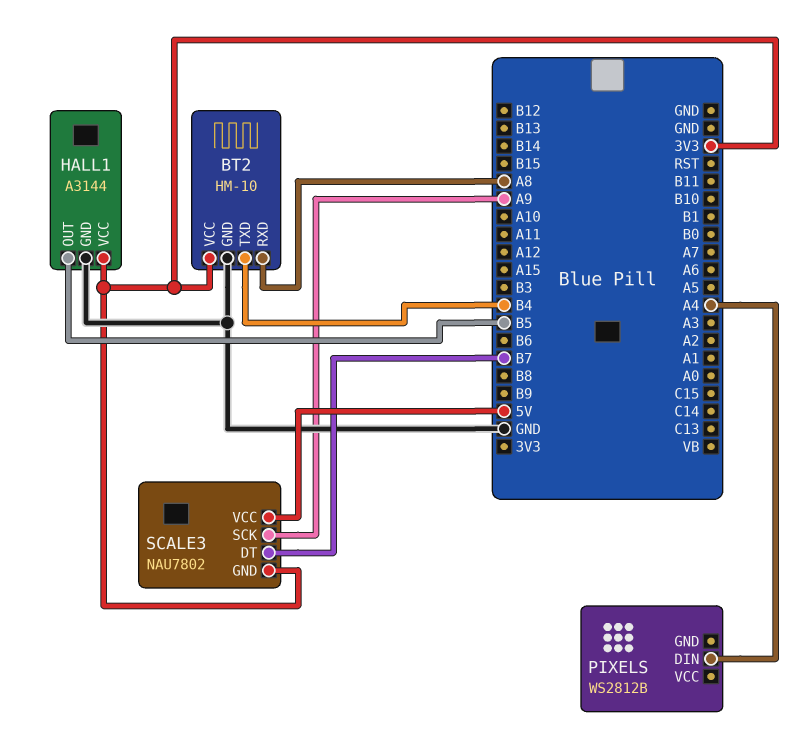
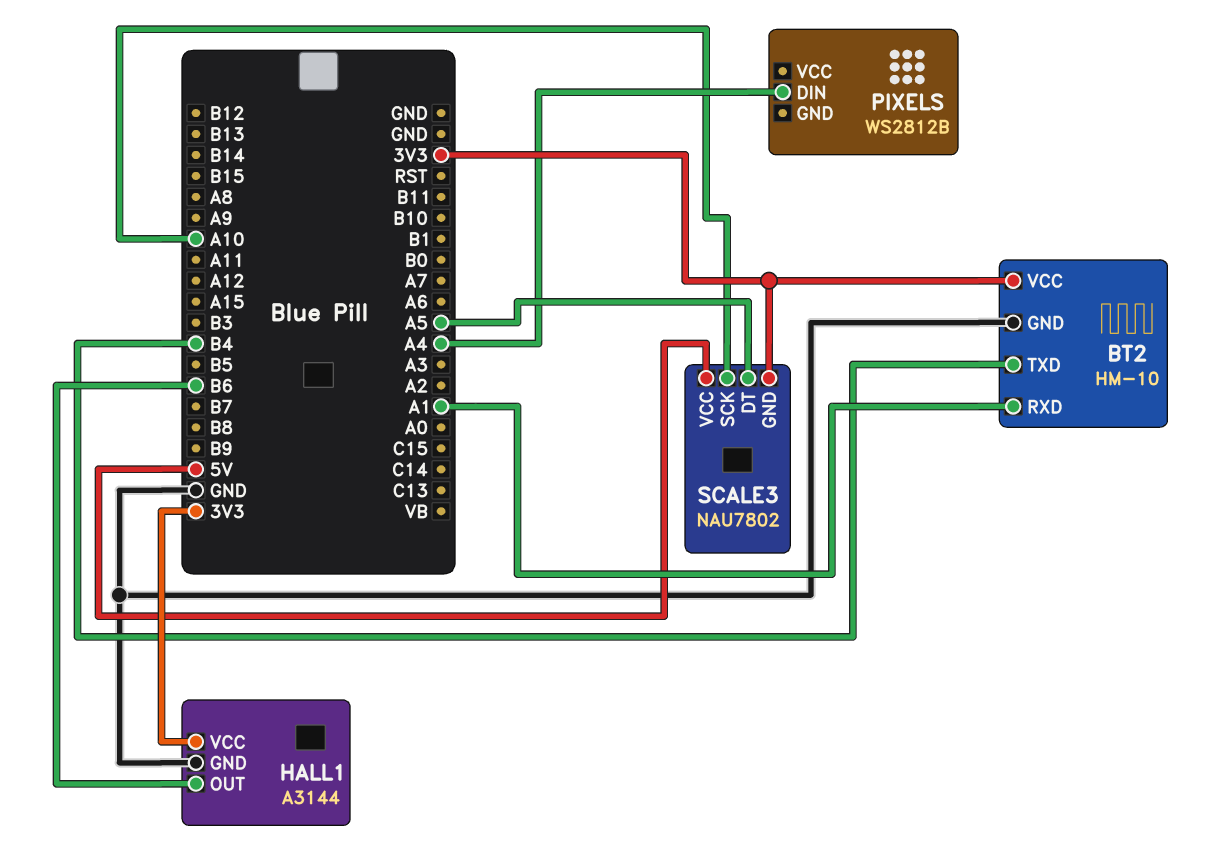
BT2 pin RXD: A8 -> A1
HALL1 pin OUT: B5 -> B6
SCALE3 pin DT: B7 -> A5
SCALE3 pin SCK: A9 -> A10

